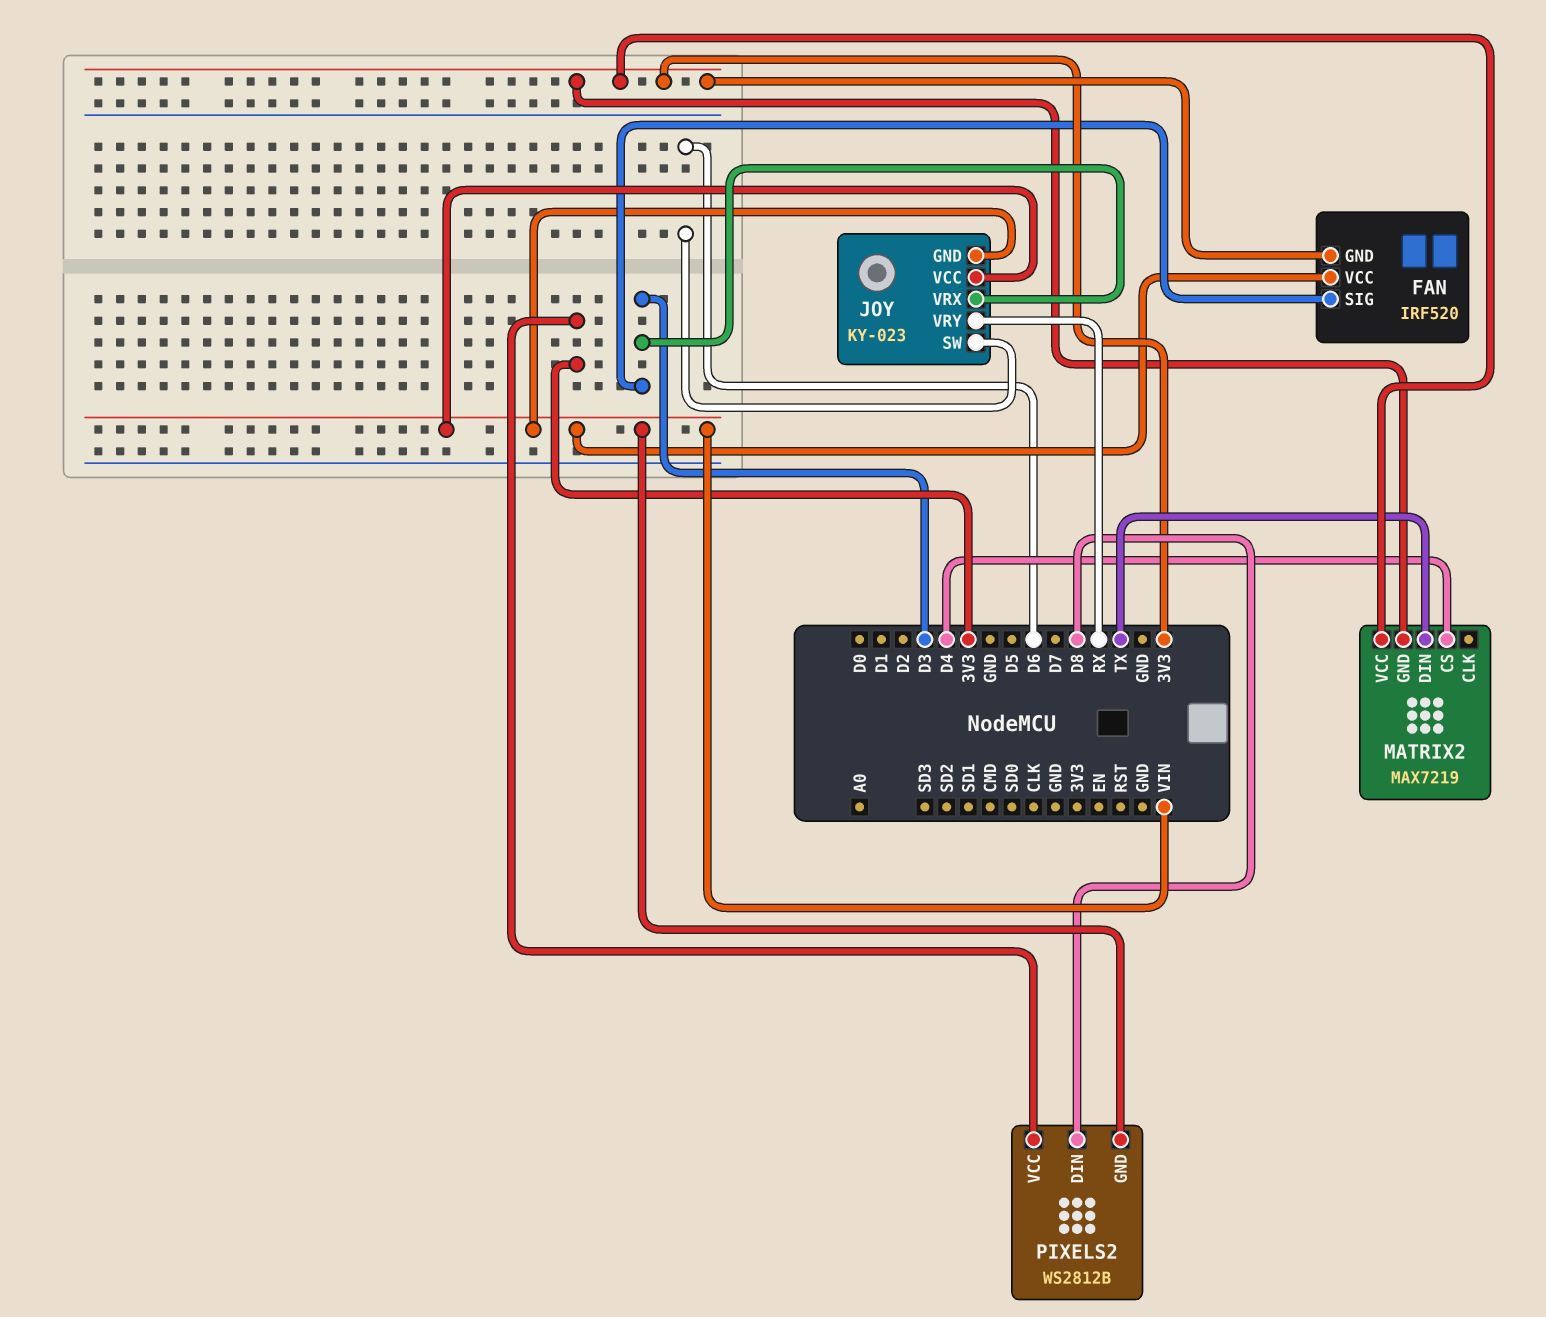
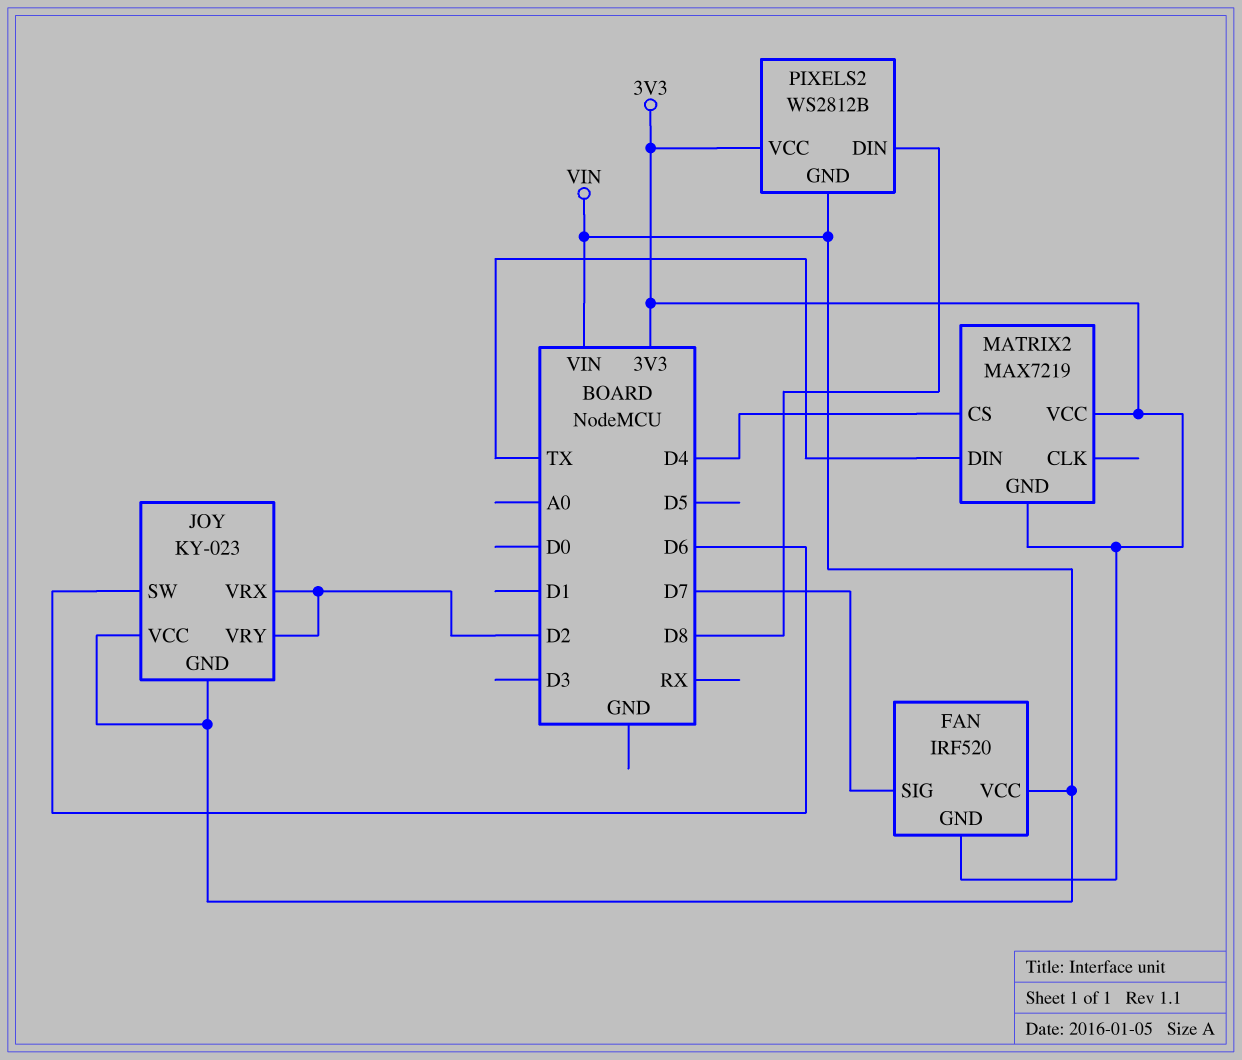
FAN pin SIG: D3 -> D7
JOY pin VRX: D3 -> D2
JOY pin VRY: RX -> D2

